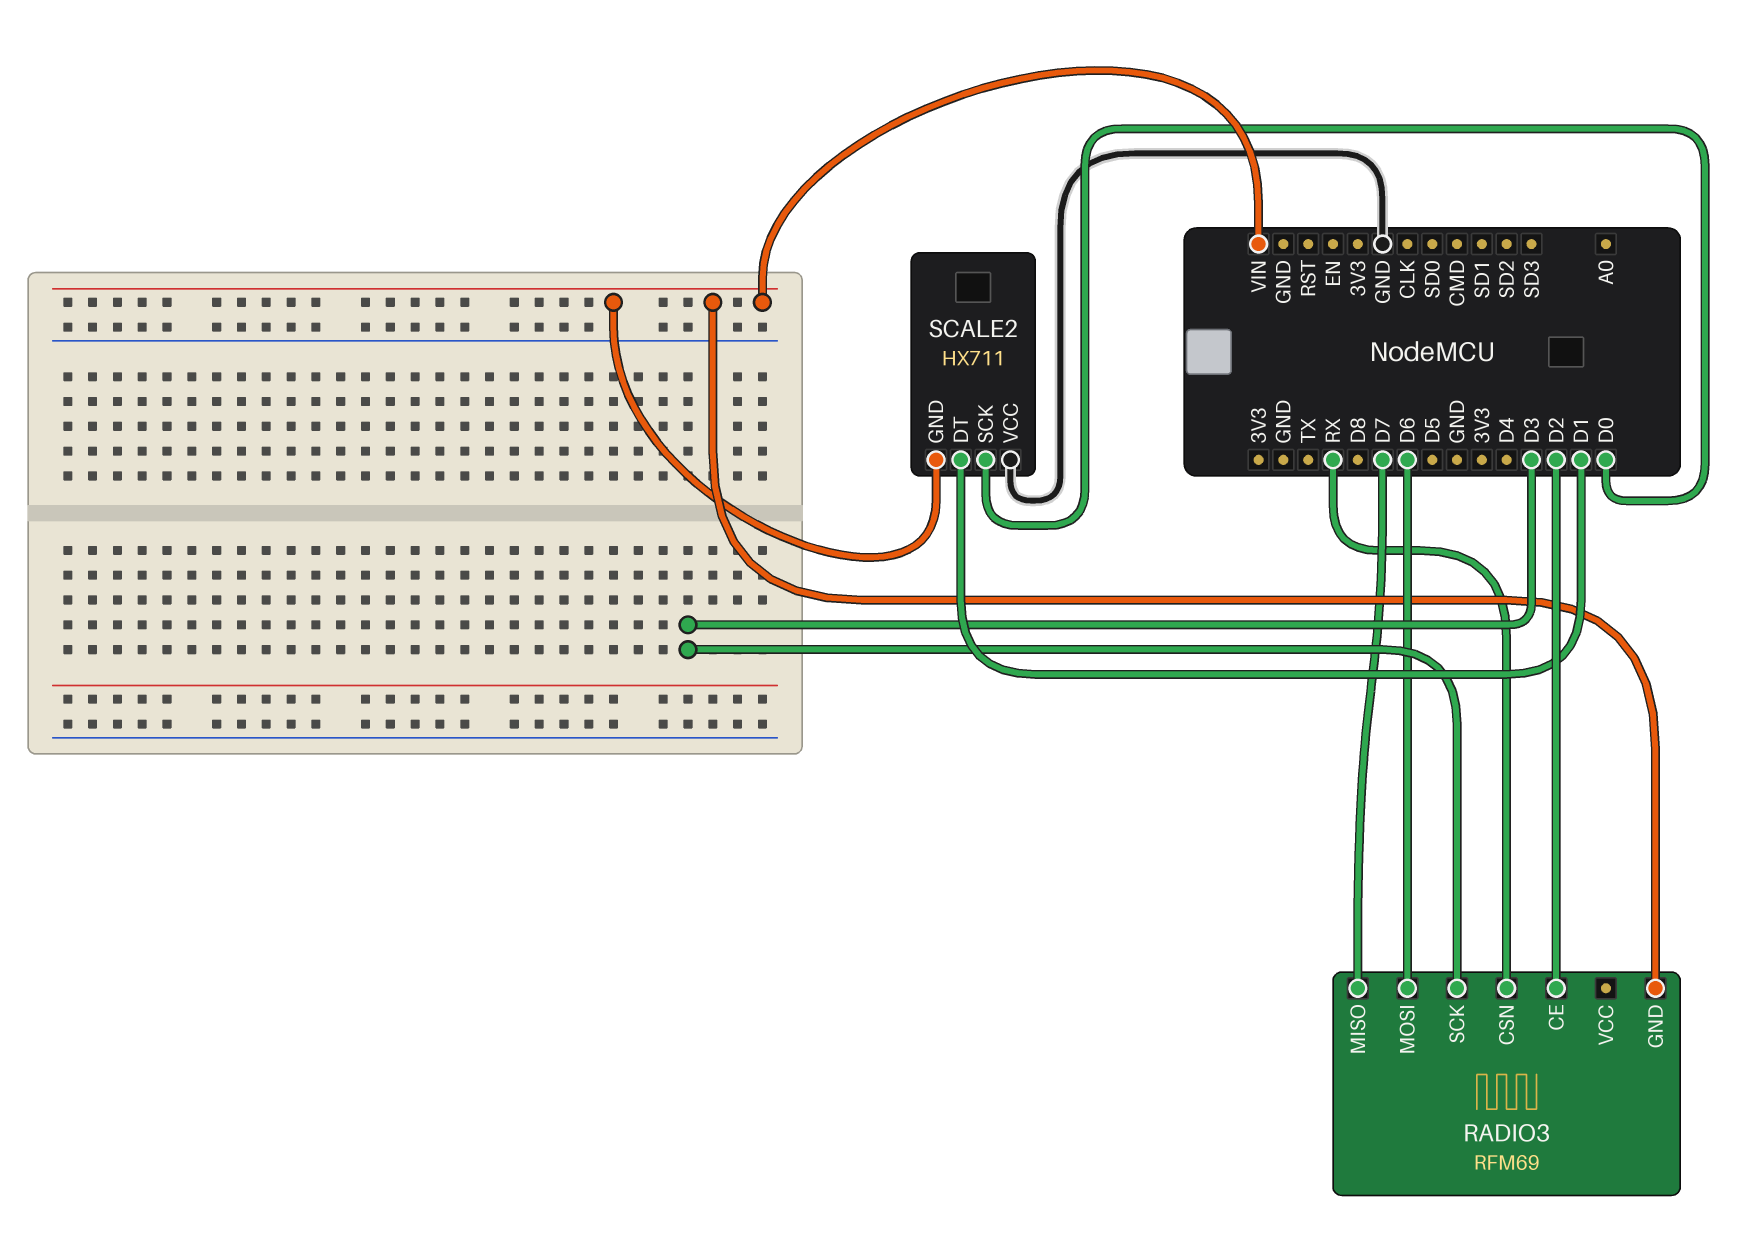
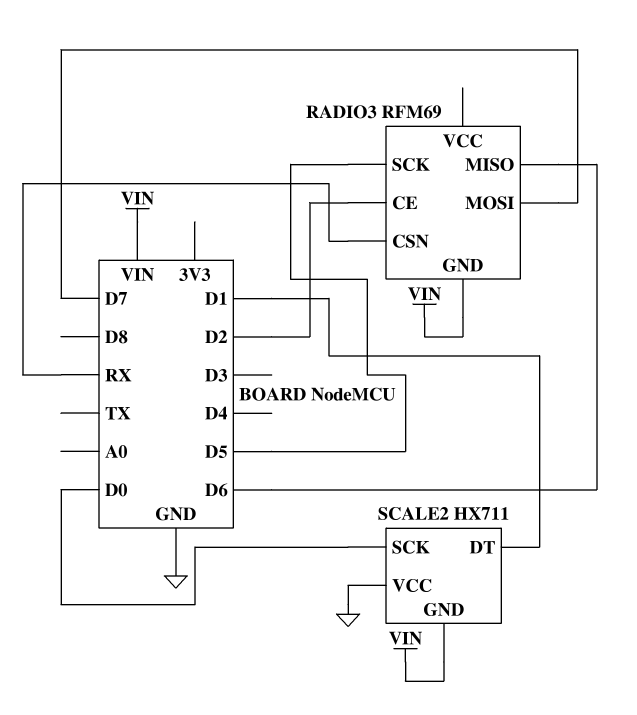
RADIO3 pin MISO: D7 -> D6
RADIO3 pin MOSI: D6 -> D7
RADIO3 pin SCK: D3 -> D5

